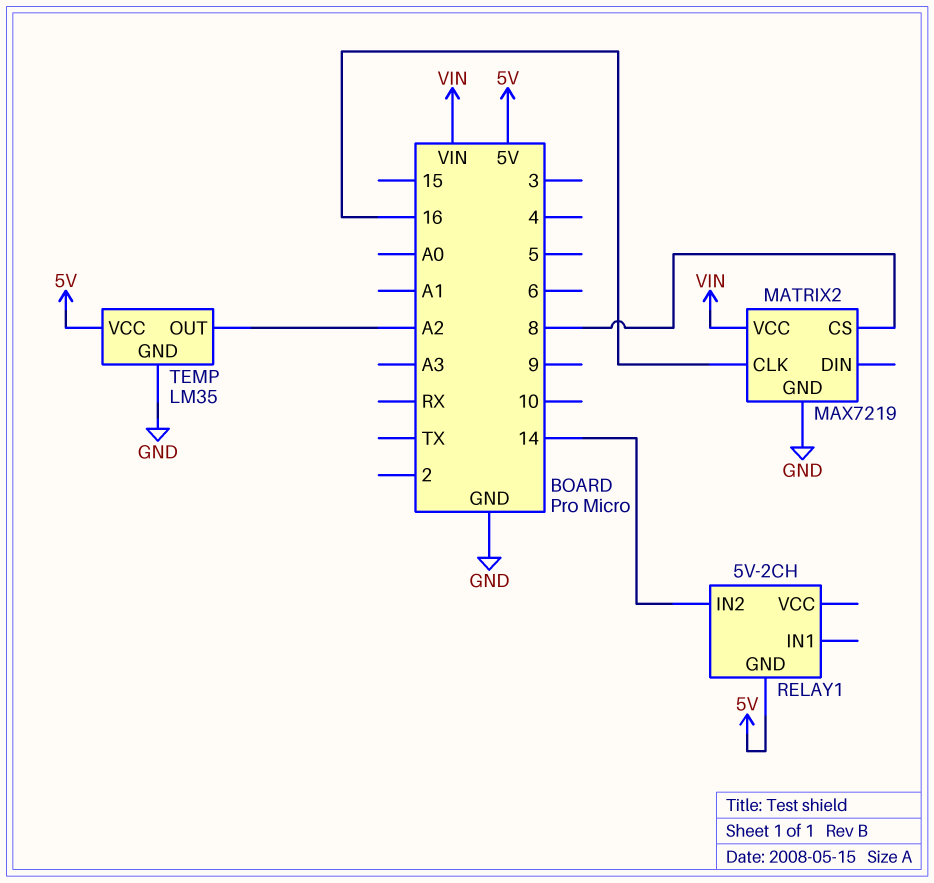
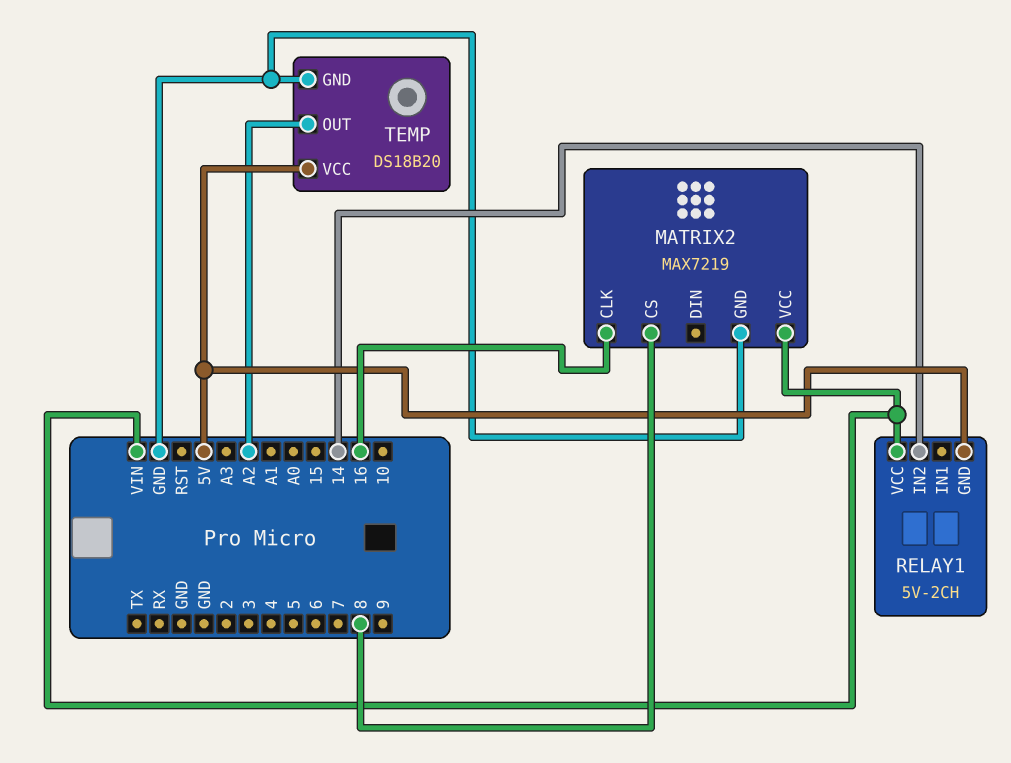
RELAY1 pin VCC: none -> VIN
TEMP: LM35 -> DS18B20

